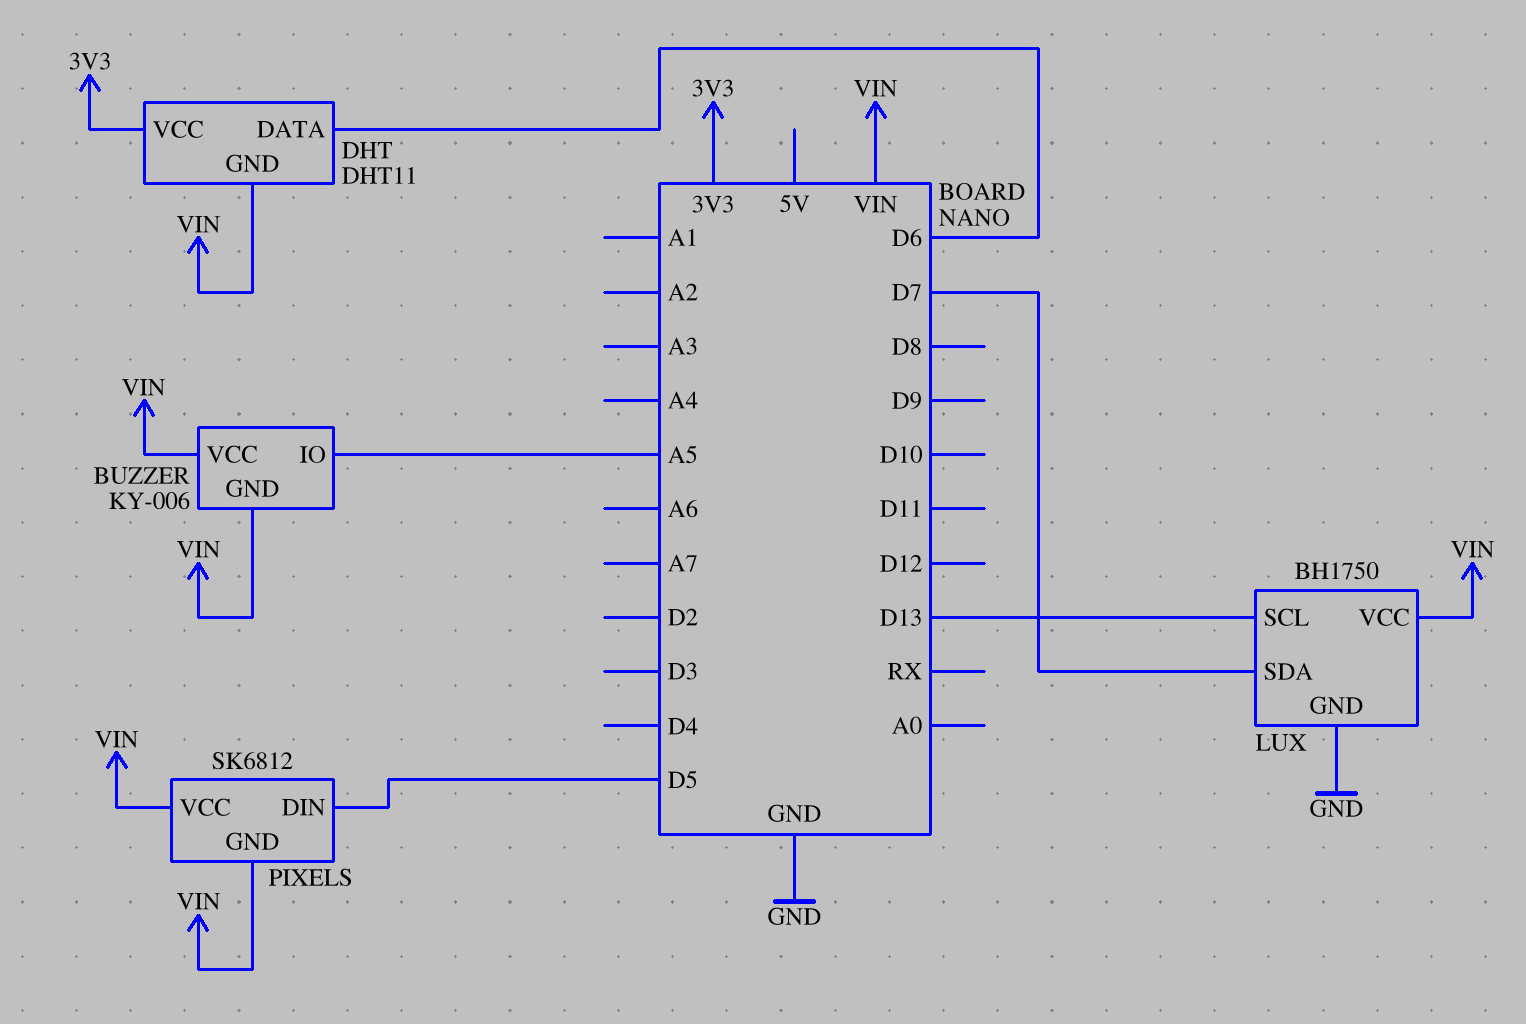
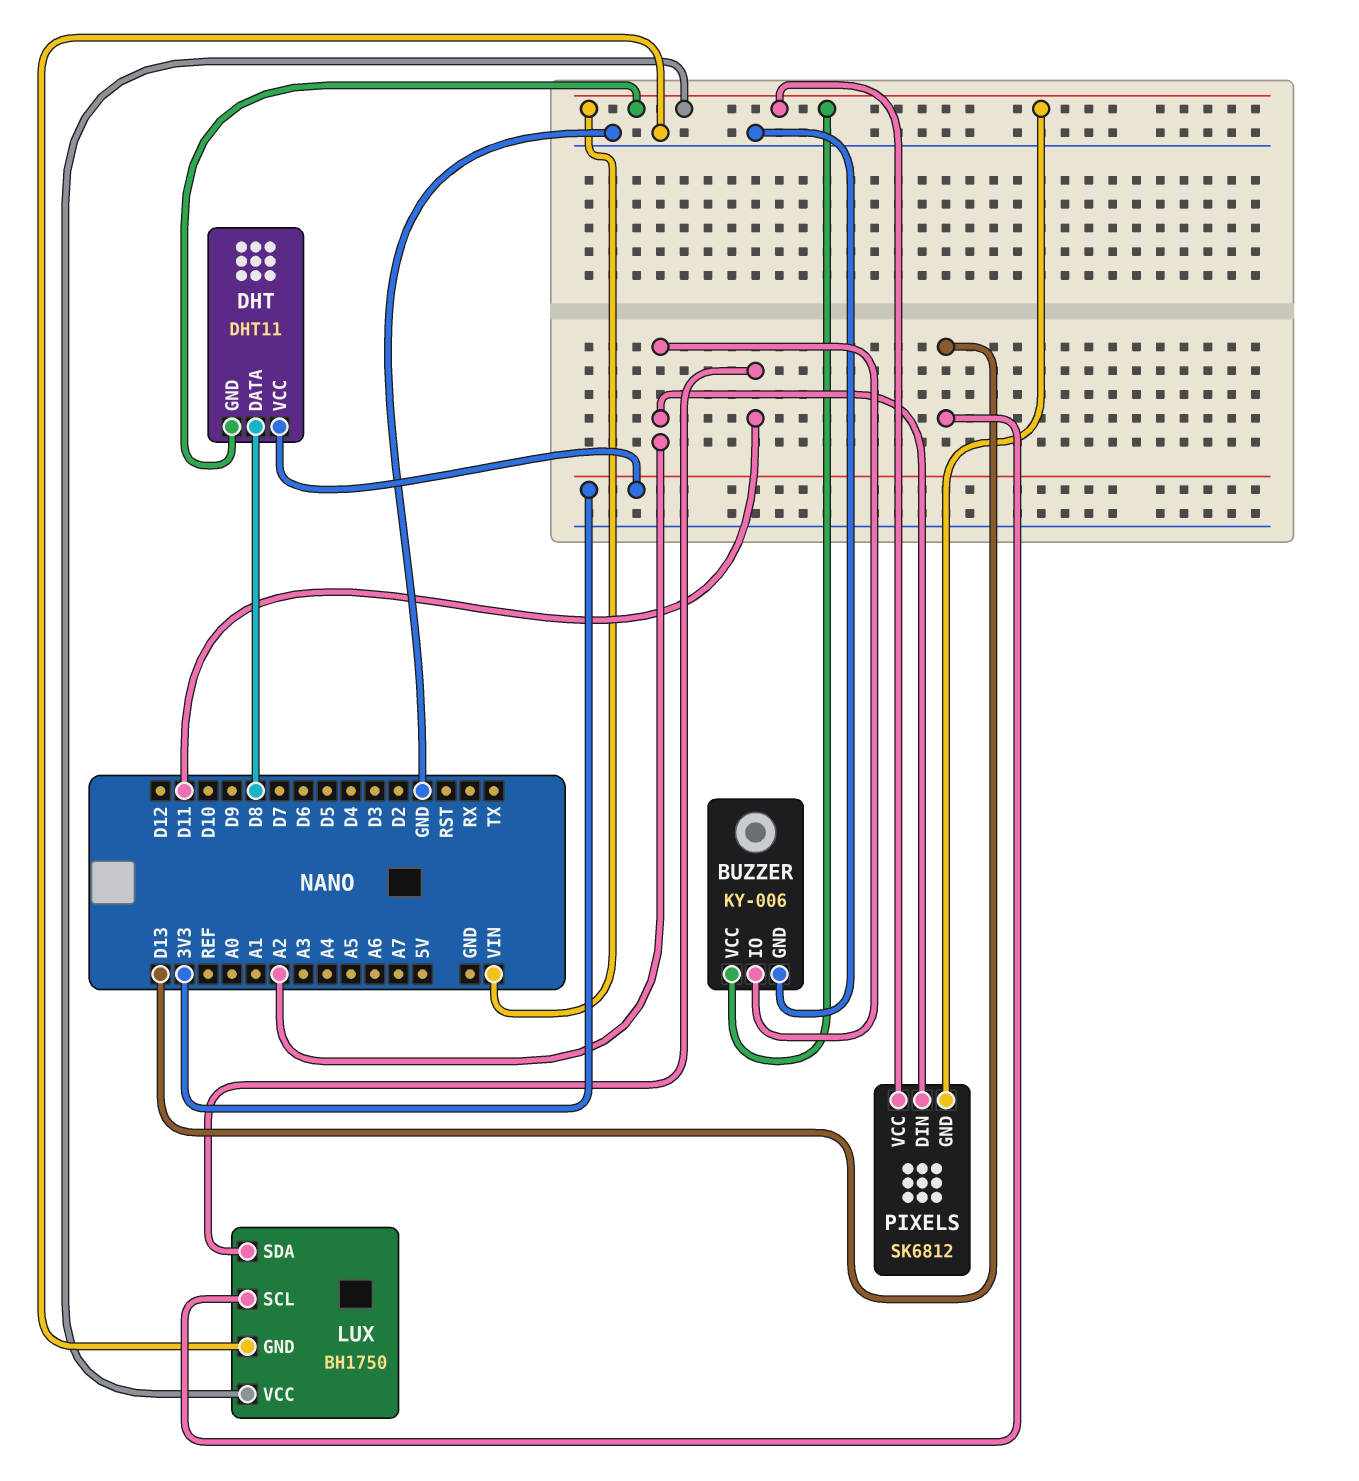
BUZZER pin GND: VIN -> GND
BUZZER pin IO: A5 -> A2
DHT pin DATA: D6 -> D8
LUX pin SDA: D7 -> D11
PIXELS pin DIN: D5 -> A2

